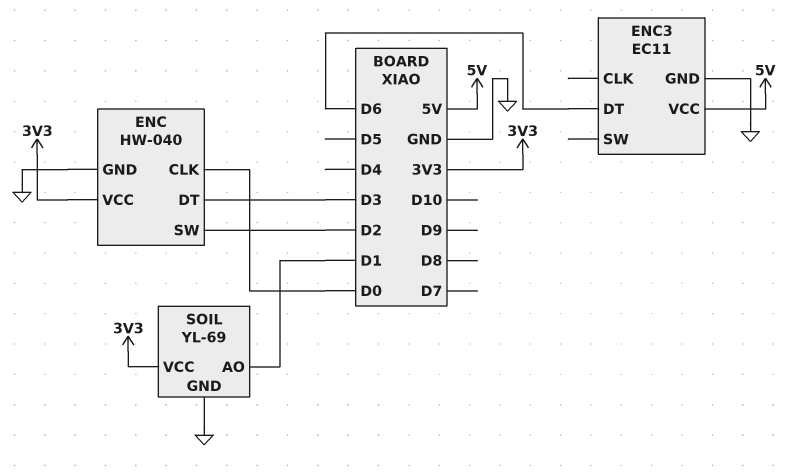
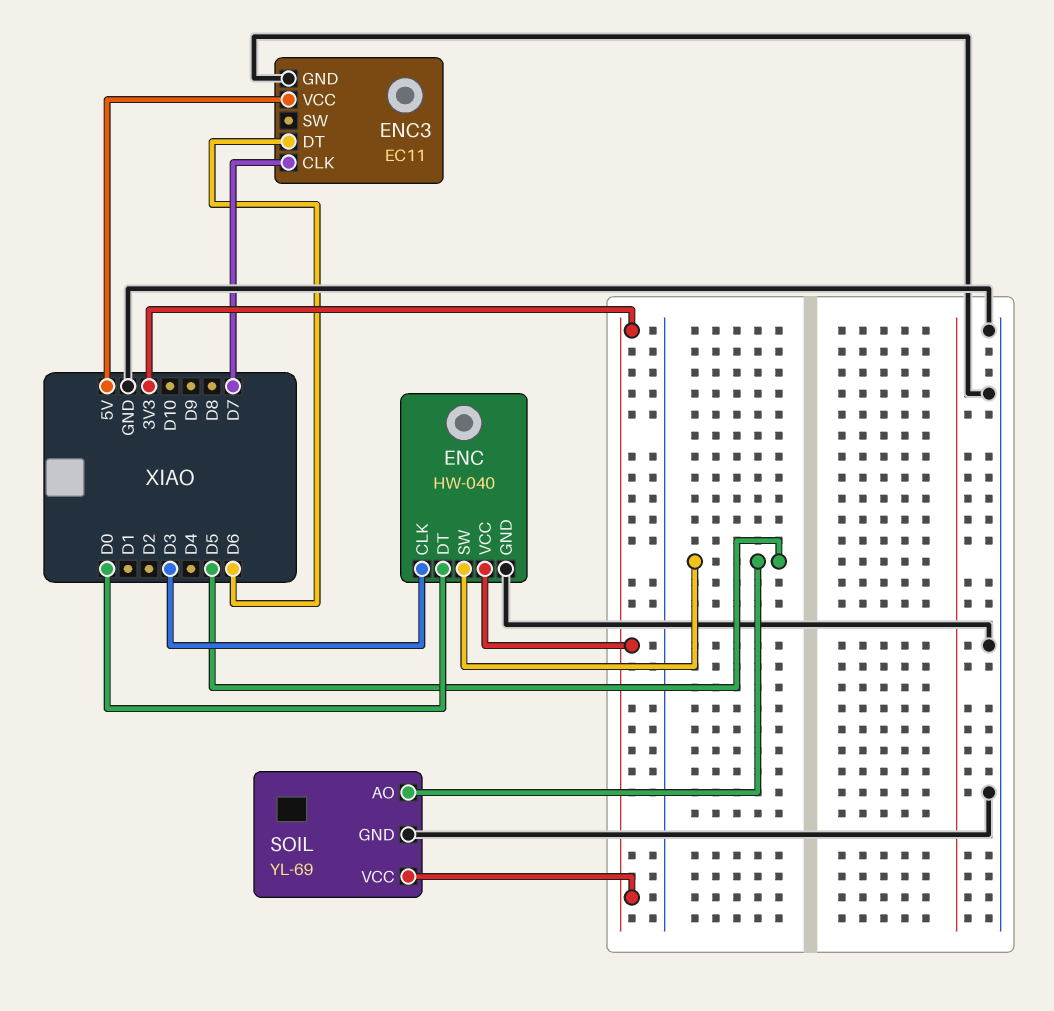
ENC pin CLK: D0 -> D3
ENC pin DT: D3 -> D0
ENC pin SW: D2 -> D5
ENC3 pin CLK: none -> D7
SOIL pin AO: D1 -> D5

